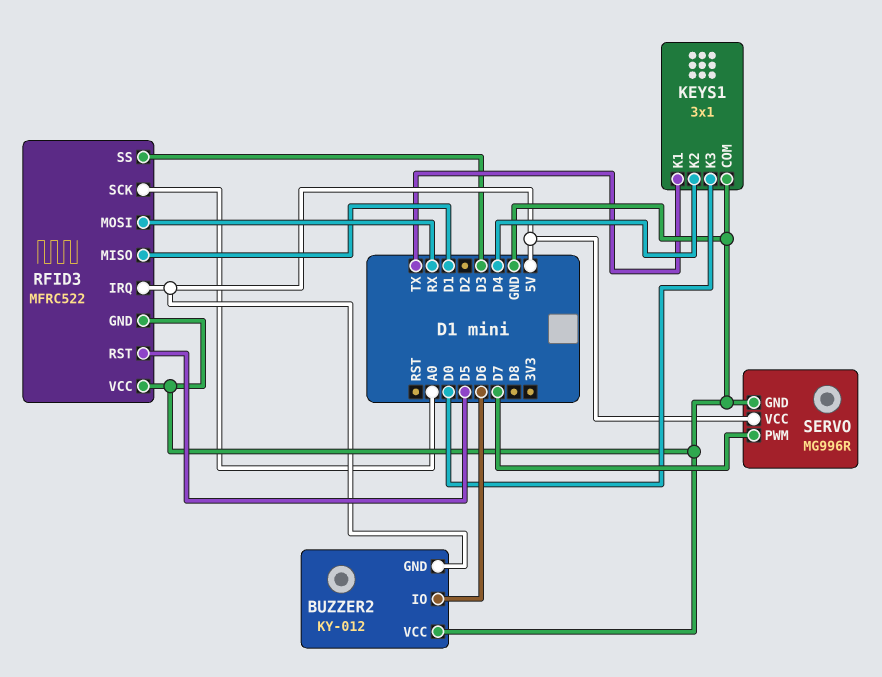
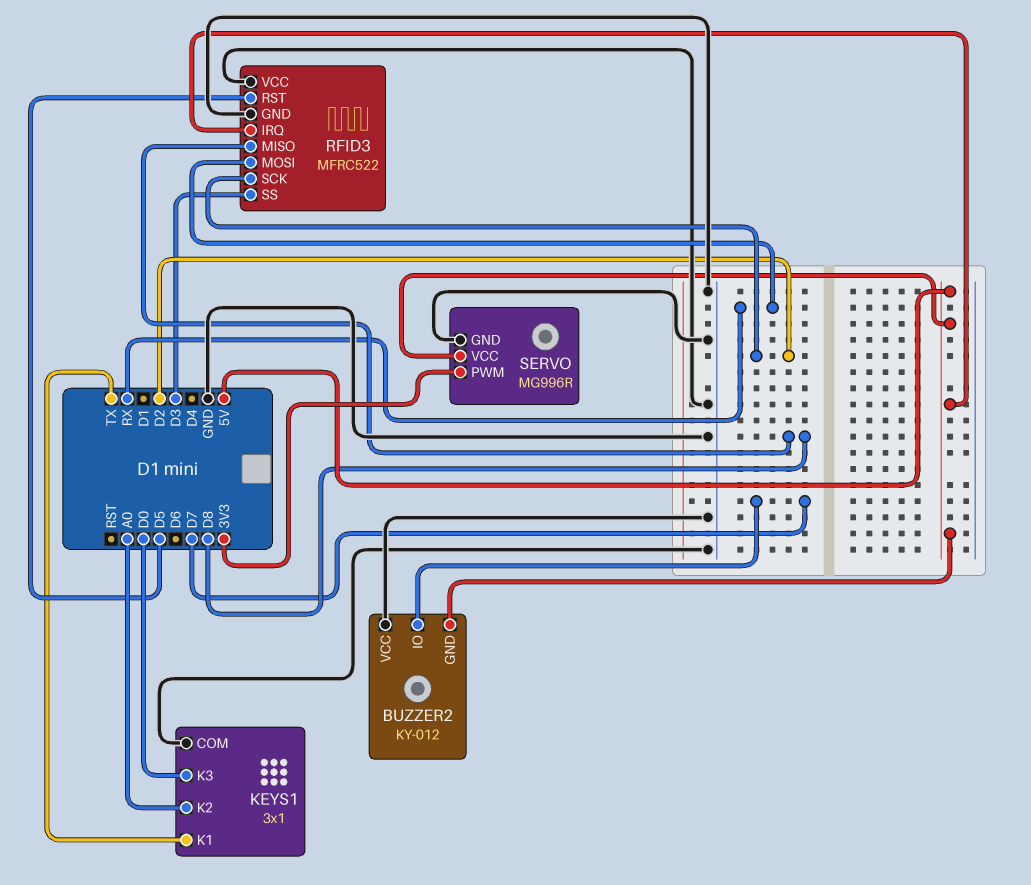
BUZZER2 pin IO: D6 -> D7
KEYS1 pin K2: D4 -> A0
RFID3 pin MISO: D1 -> D8
RFID3 pin SCK: A0 -> D2
SERVO pin PWM: D7 -> 3V3

